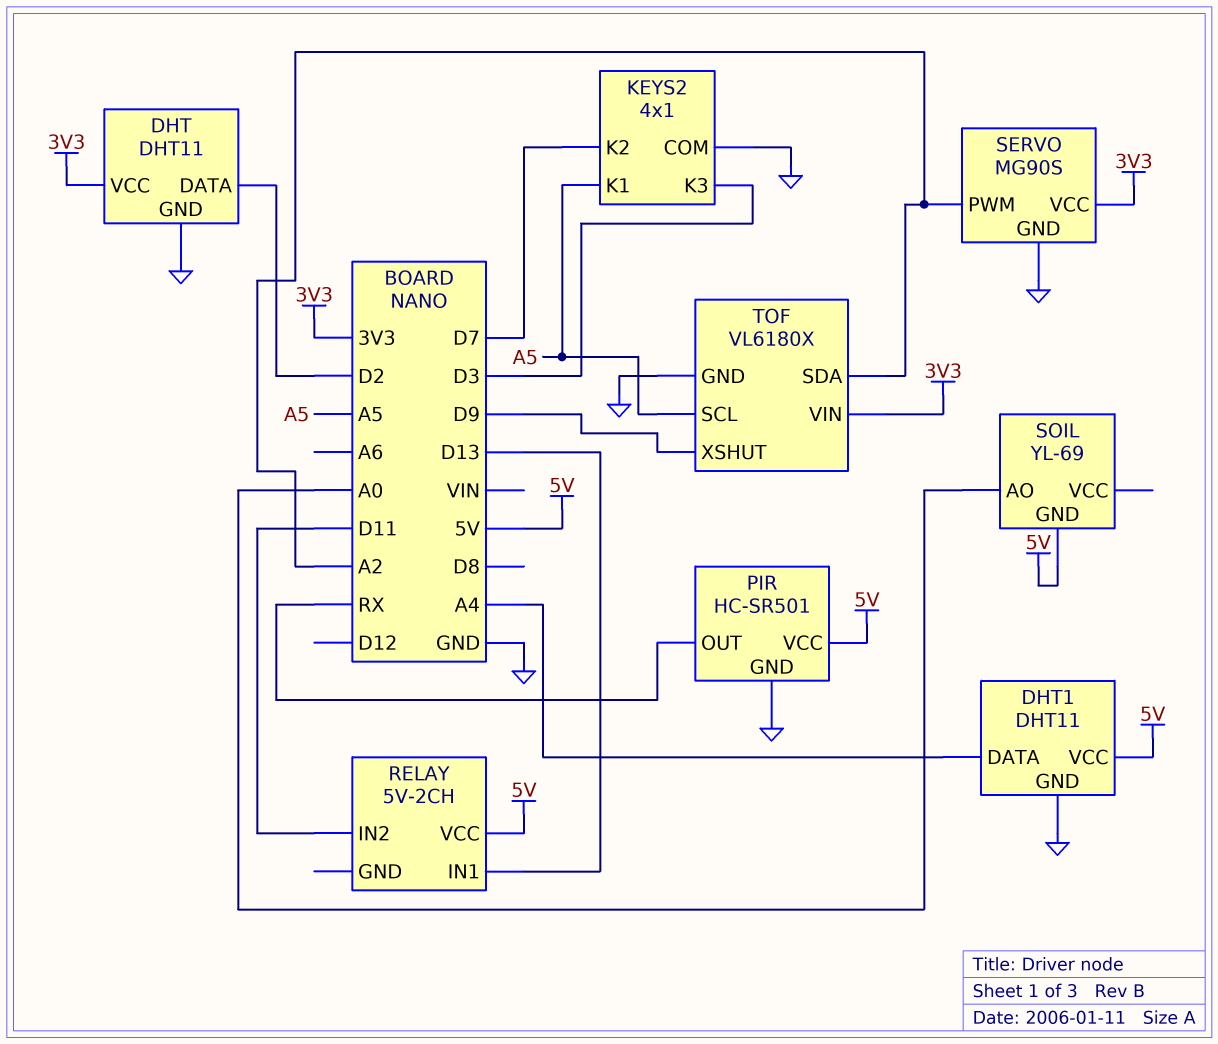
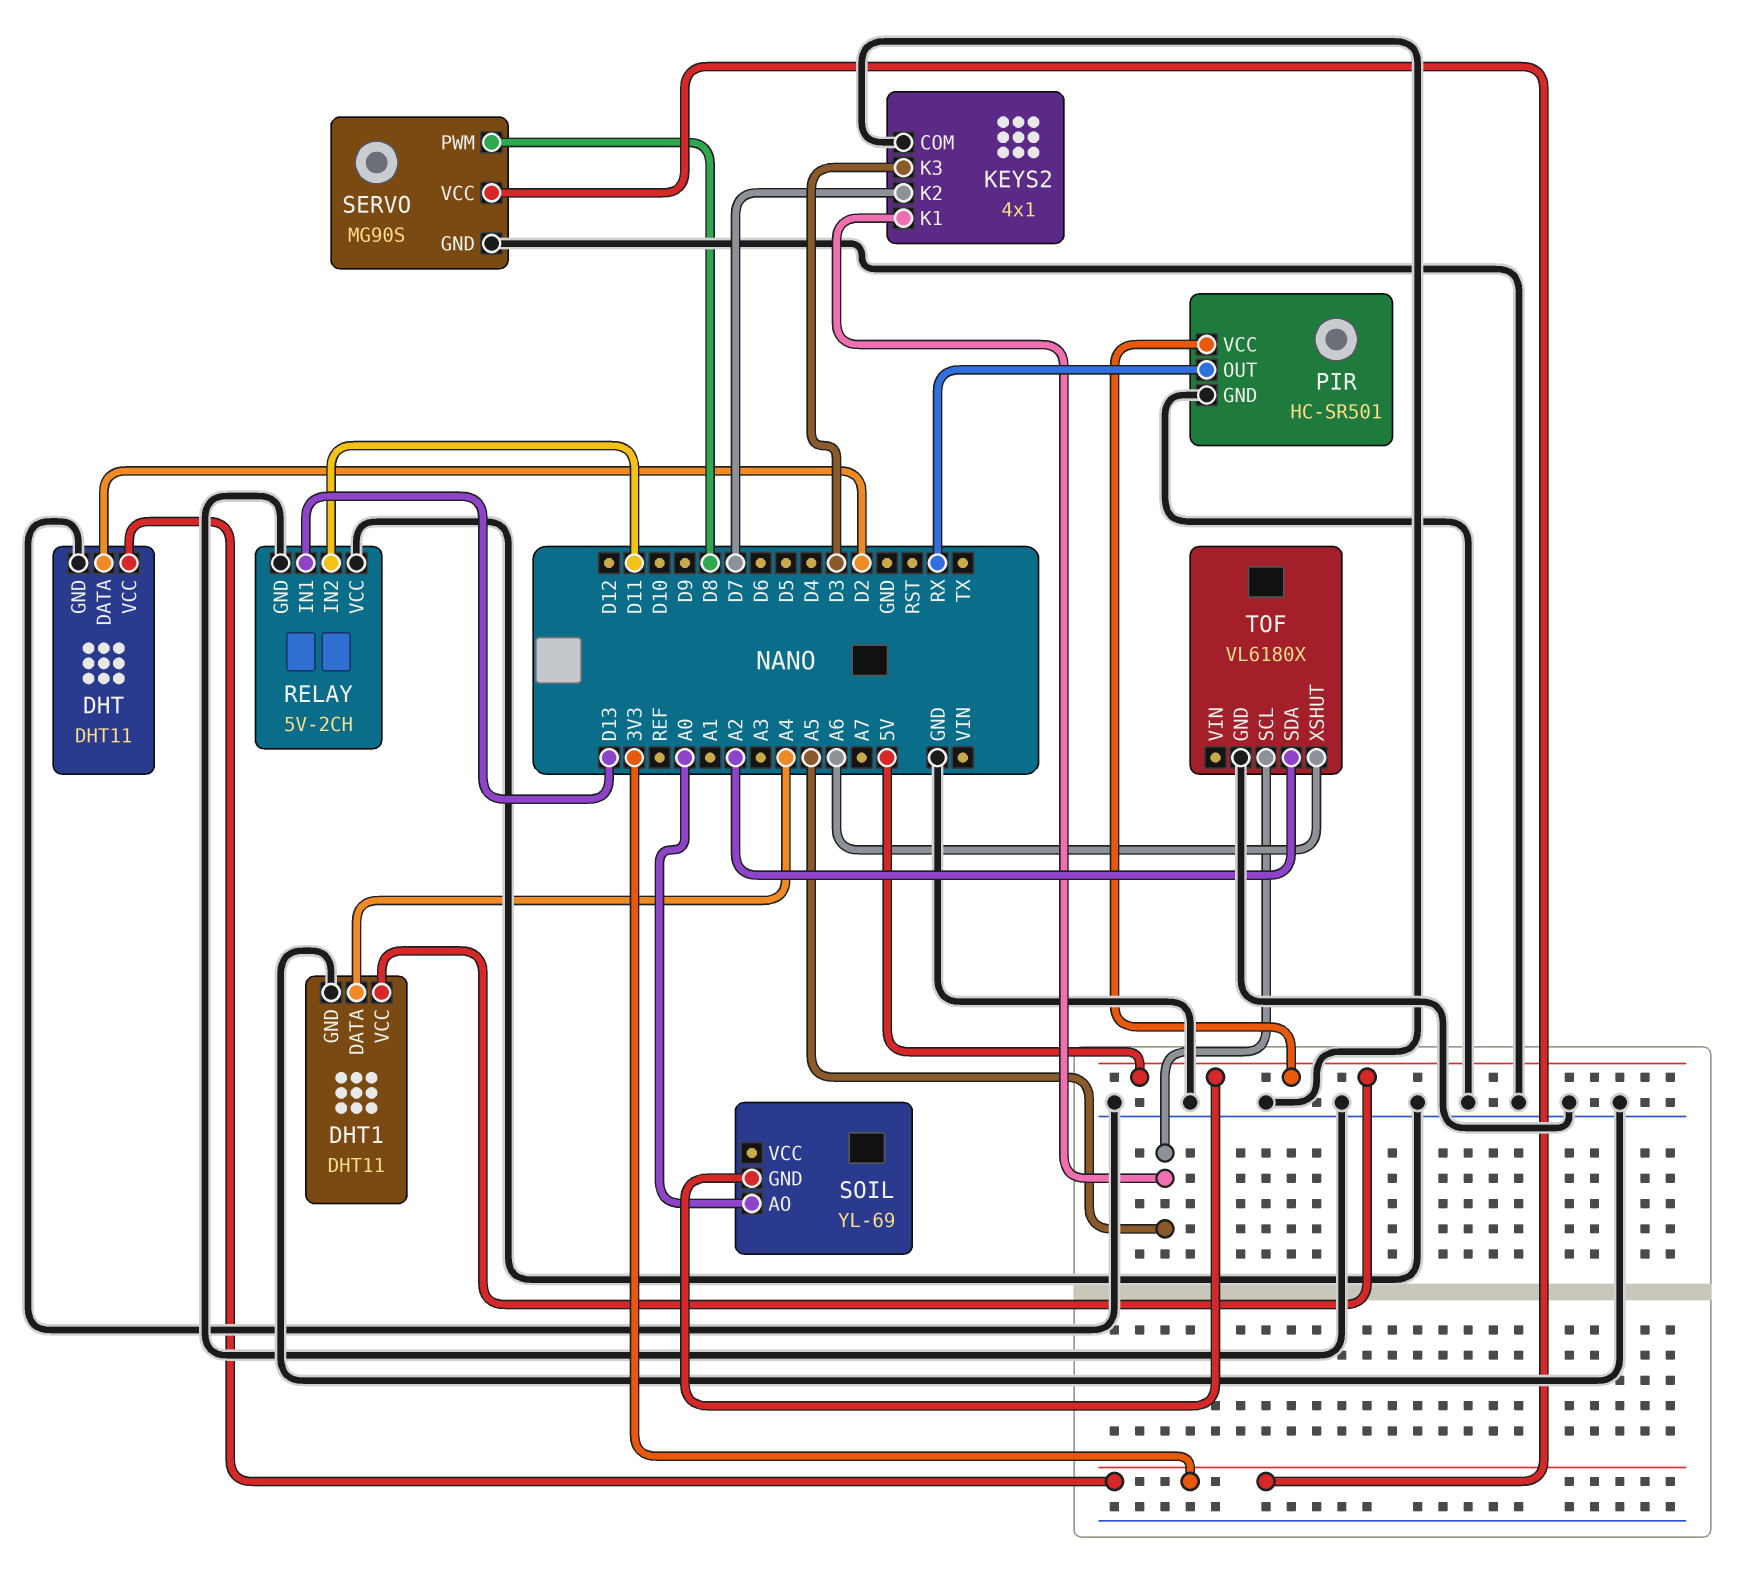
RELAY pin GND: none -> GND
RELAY pin VCC: 5V -> GND
SERVO pin PWM: A2 -> D8
TOF pin VIN: 3V3 -> none
TOF pin XSHUT: D9 -> A6

